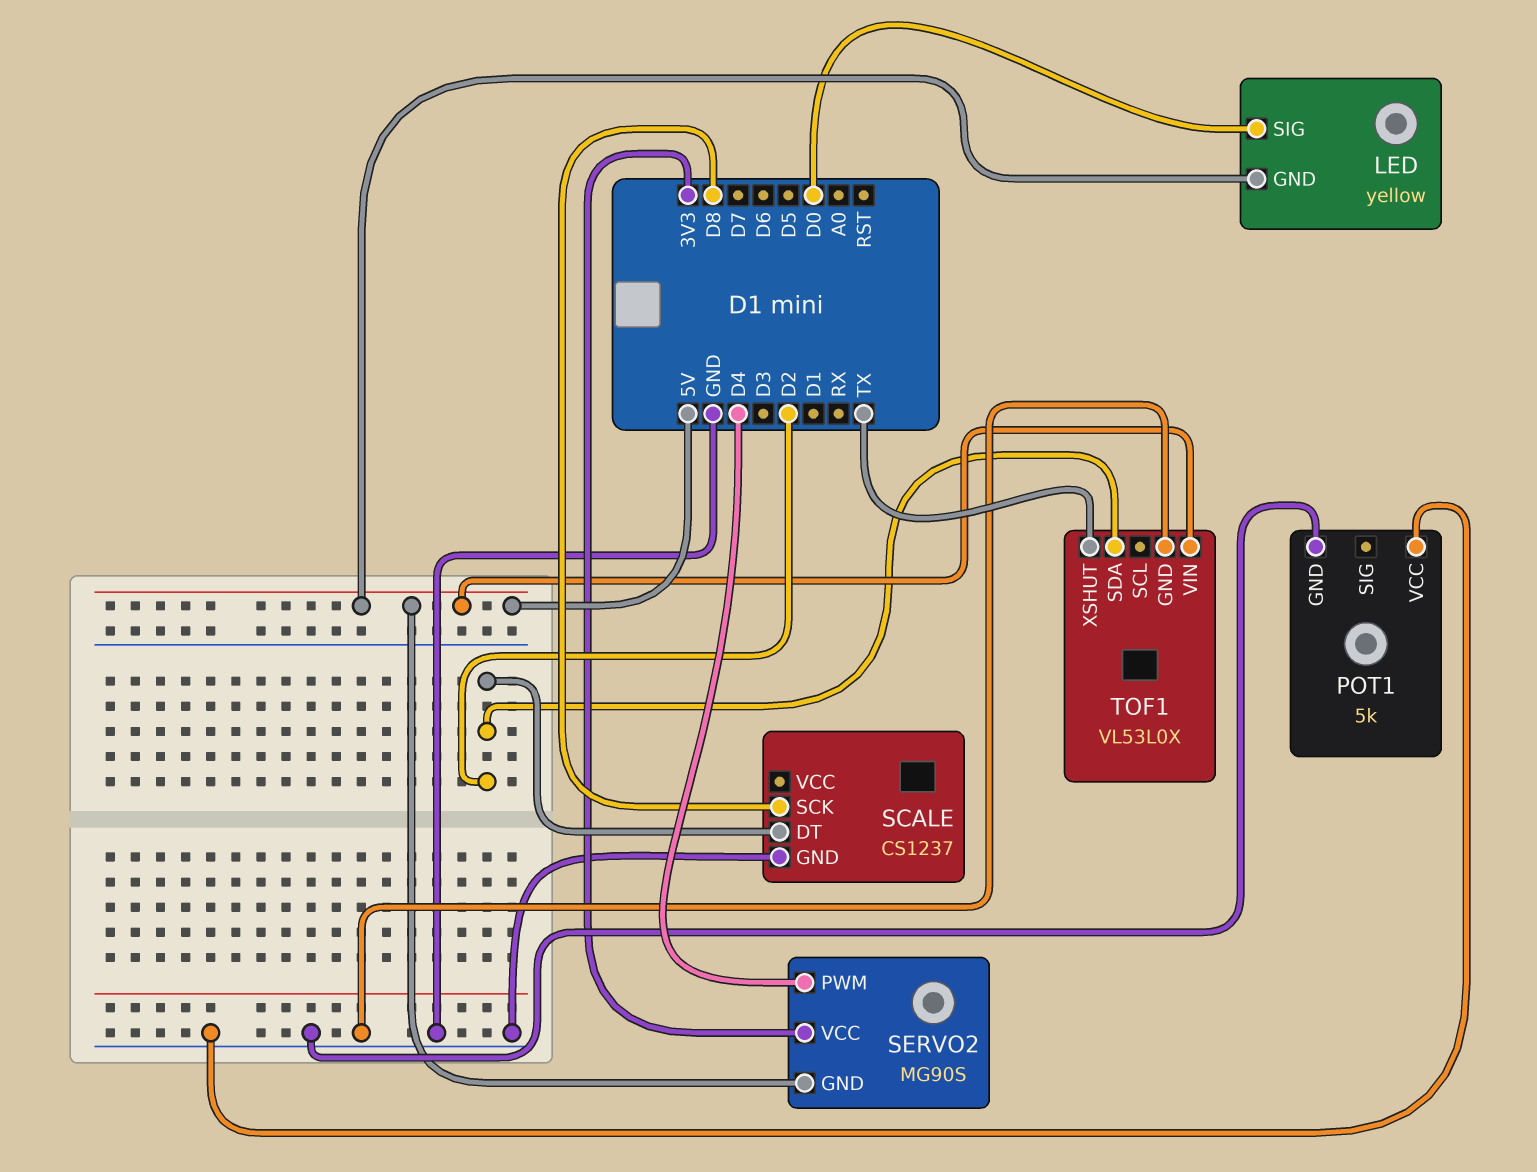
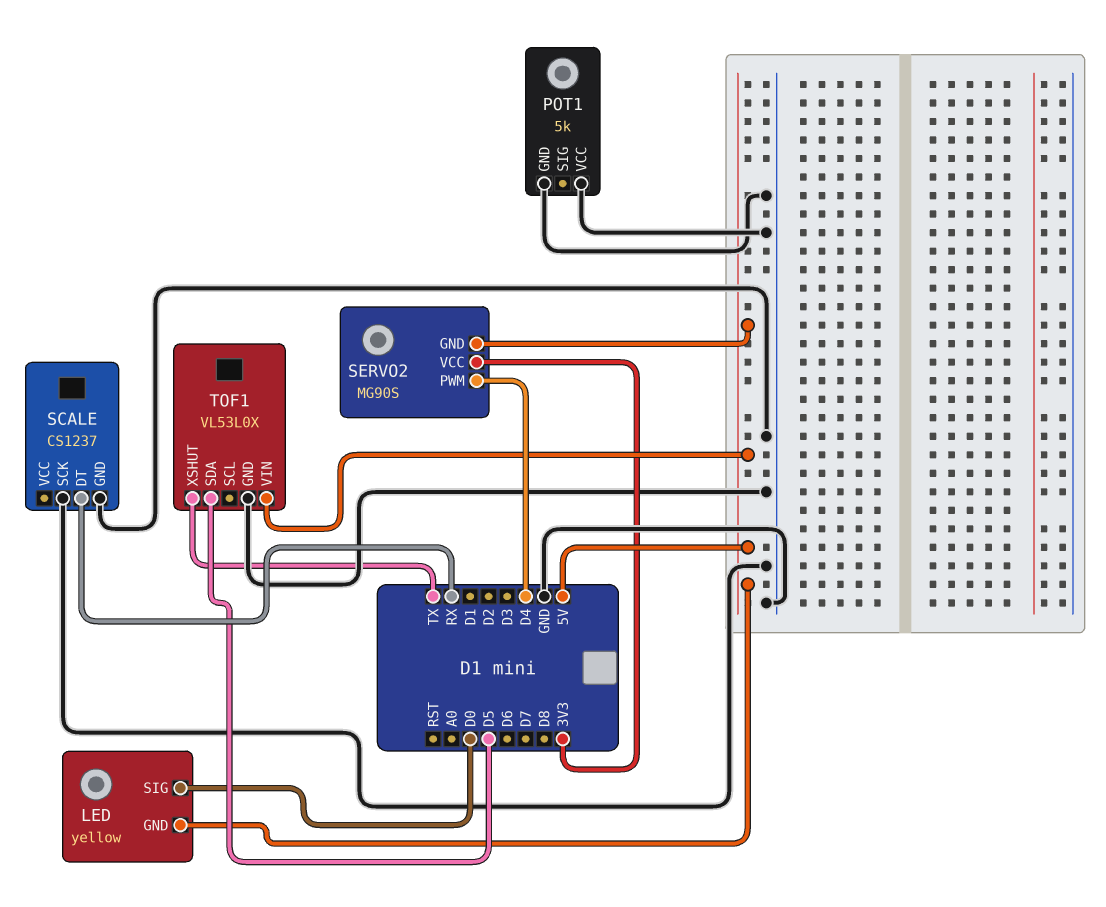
SCALE pin DT: D2 -> RX
SCALE pin SCK: D8 -> GND
TOF1 pin SDA: D2 -> D5

